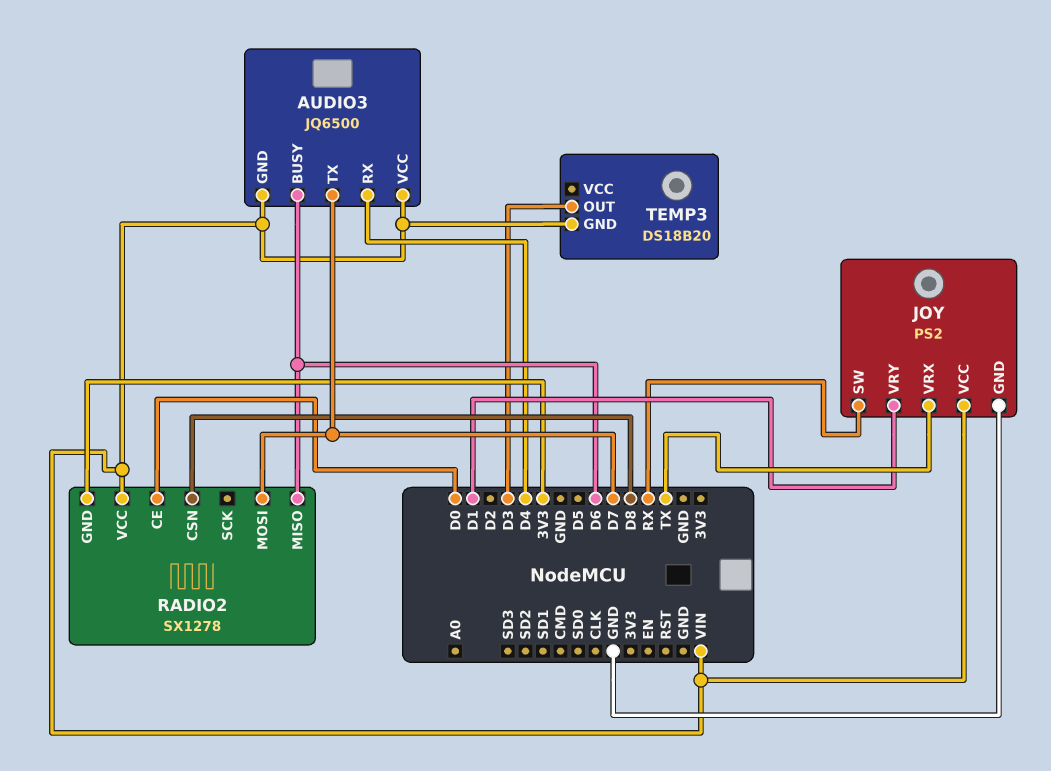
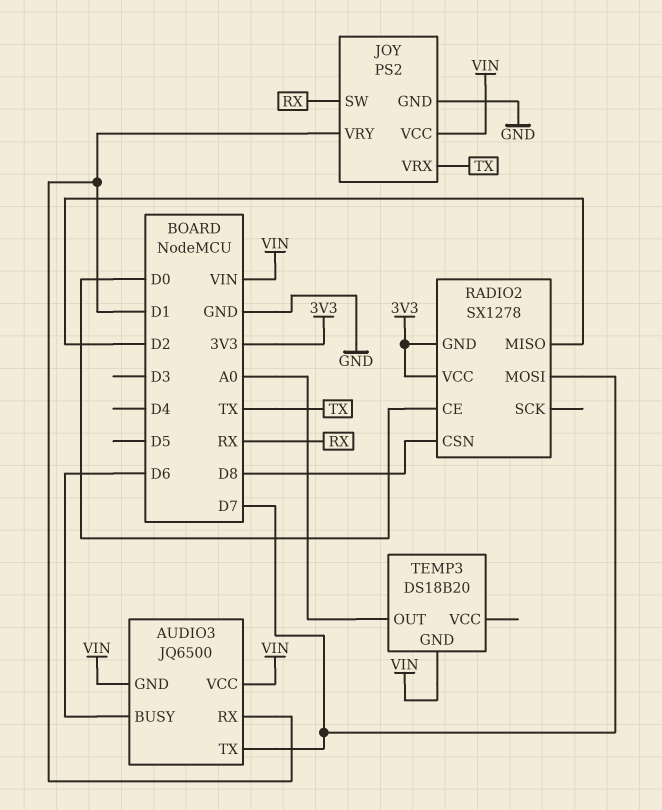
AUDIO3 pin RX: D4 -> D1
RADIO2 pin MISO: D6 -> D2
RADIO2 pin VCC: VIN -> 3V3
TEMP3 pin OUT: D3 -> A0

